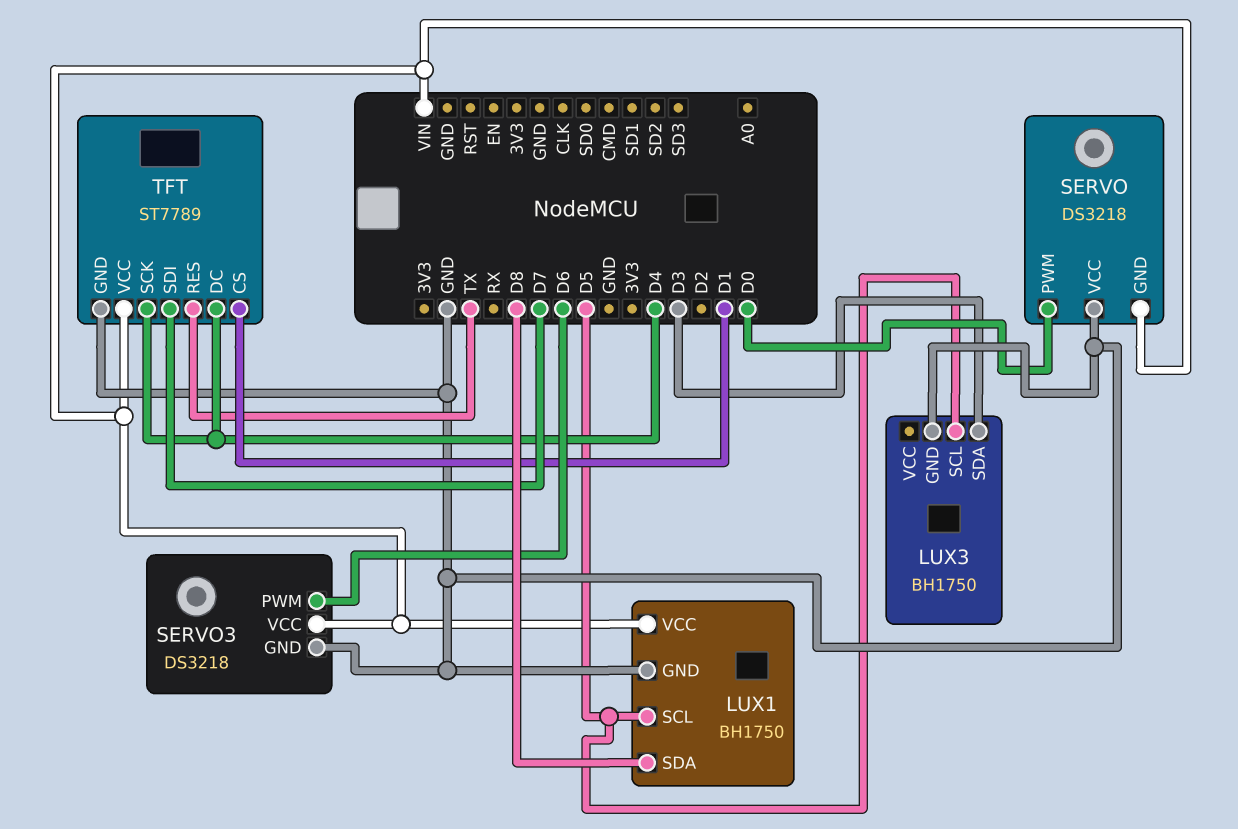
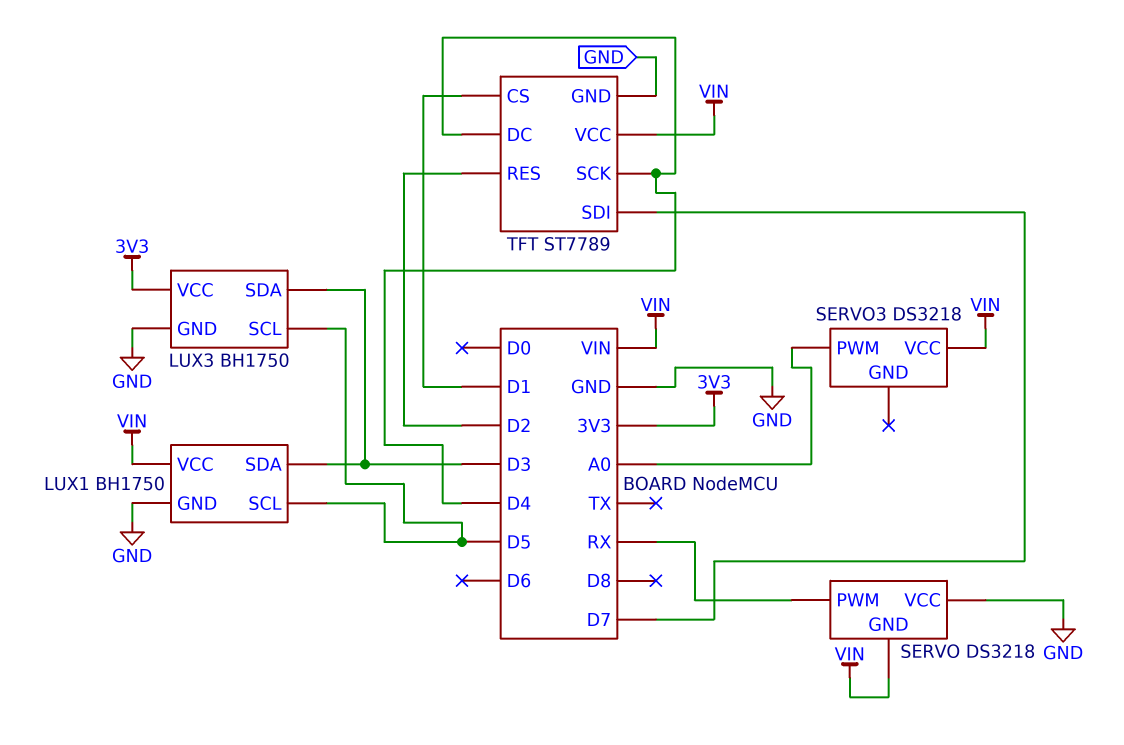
LUX1 pin SDA: D8 -> D3
LUX3 pin VCC: none -> 3V3
SERVO pin PWM: D0 -> RX
SERVO3 pin GND: GND -> none
SERVO3 pin PWM: D6 -> A0
TFT pin RES: TX -> D2

